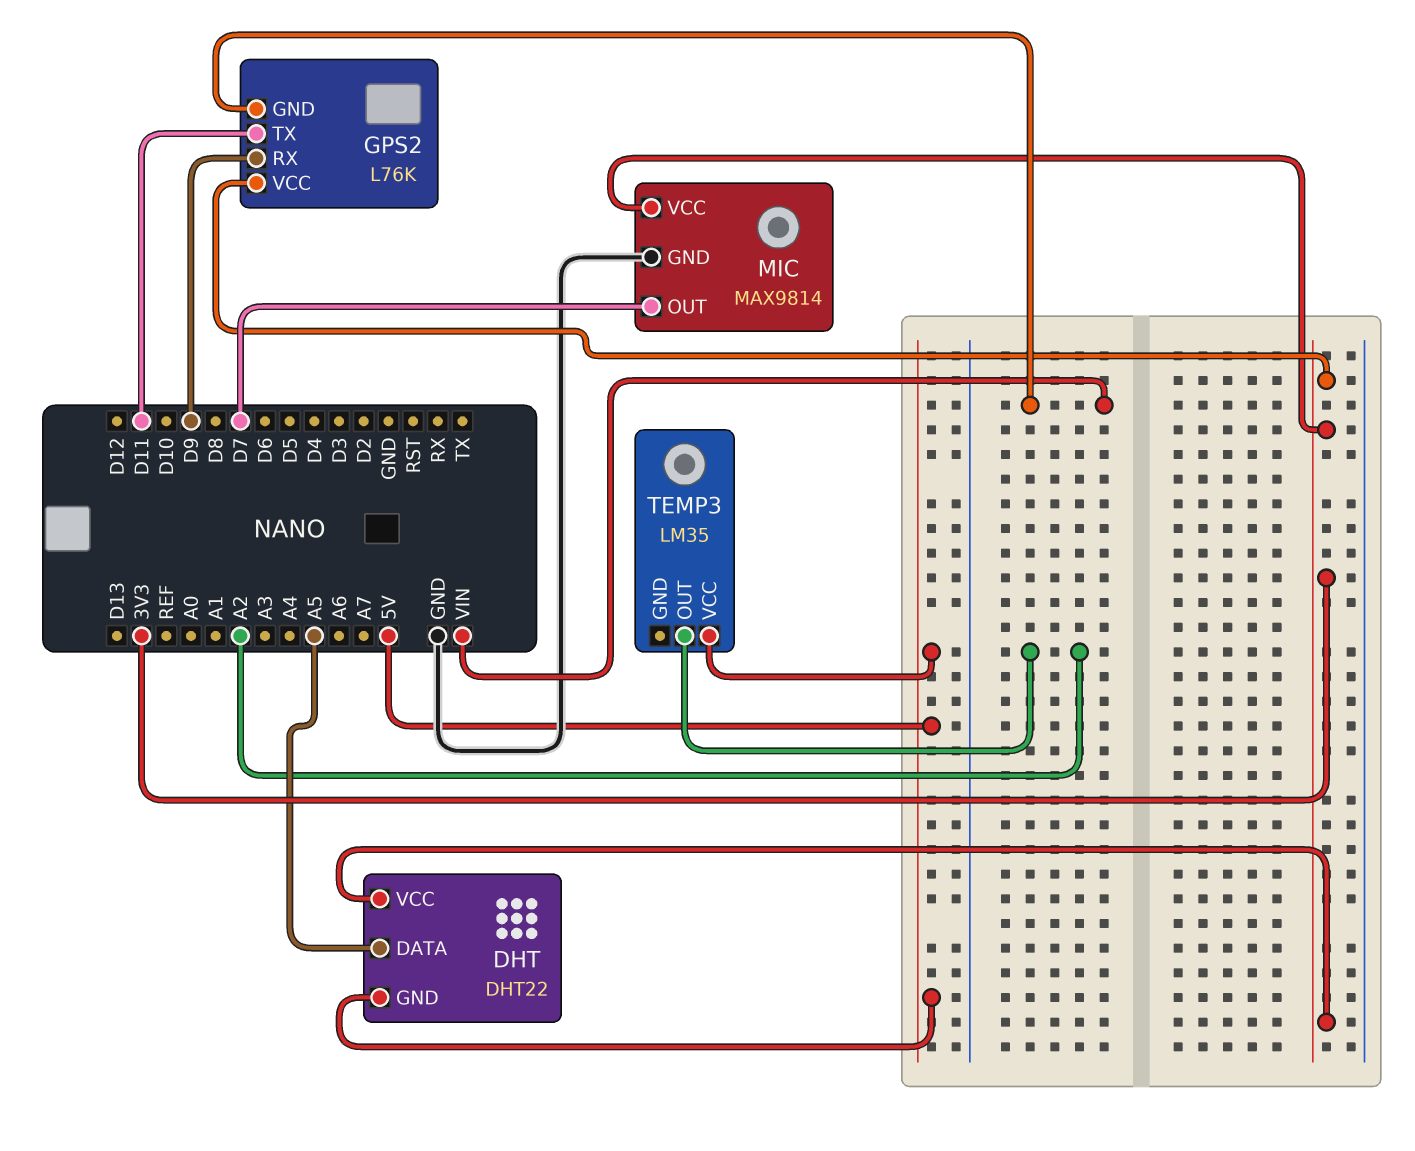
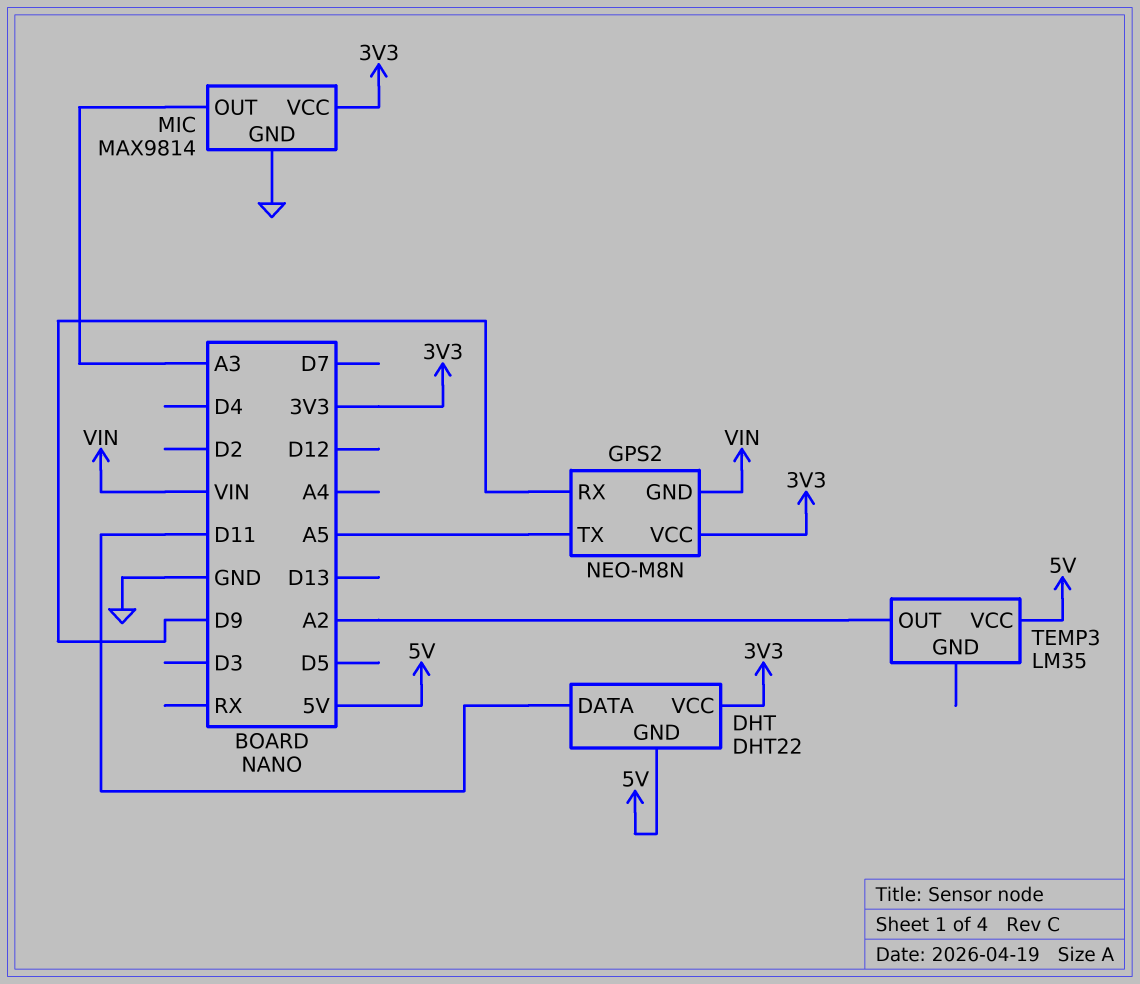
DHT pin DATA: A5 -> D11
GPS2: L76K -> NEO-M8N
GPS2 pin TX: D11 -> A5
MIC pin OUT: D7 -> A3

